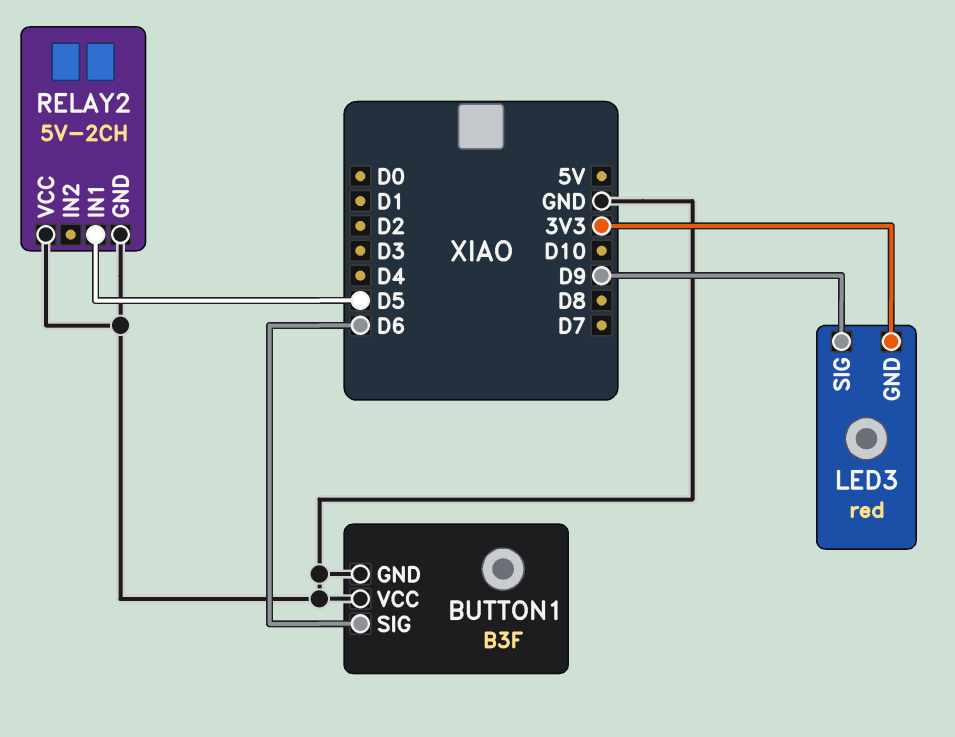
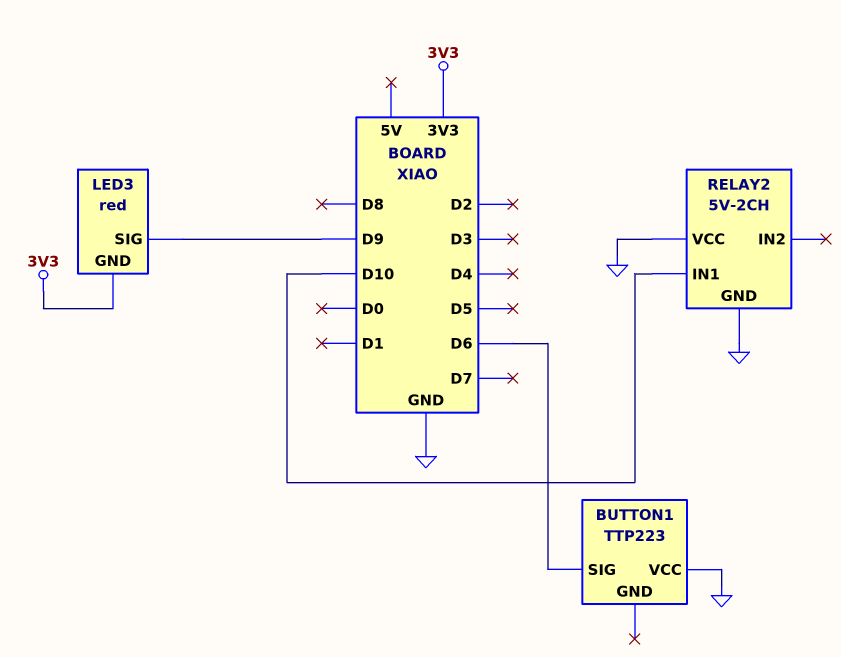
BUTTON1: B3F -> TTP223
BUTTON1 pin GND: GND -> none
RELAY2 pin IN1: D5 -> D10

